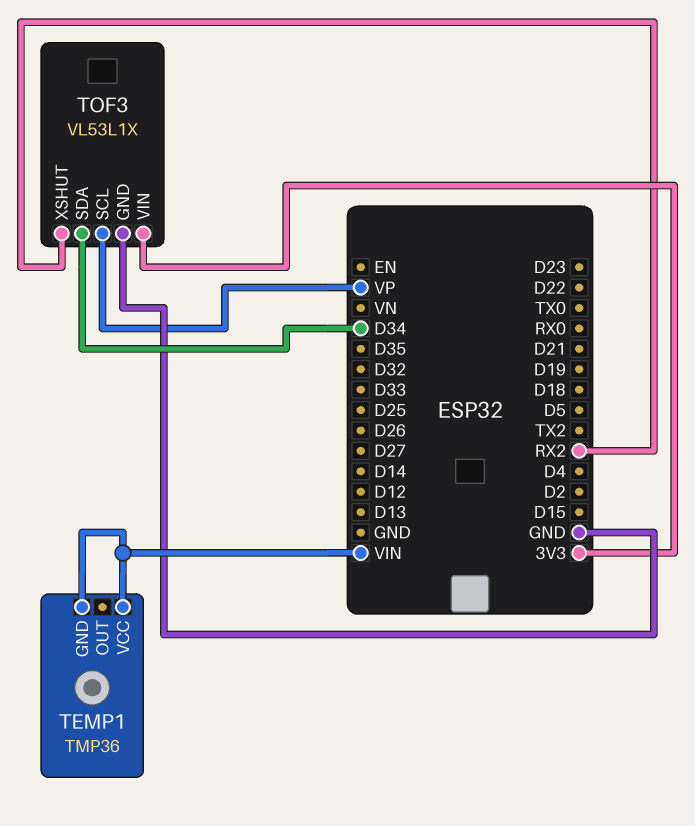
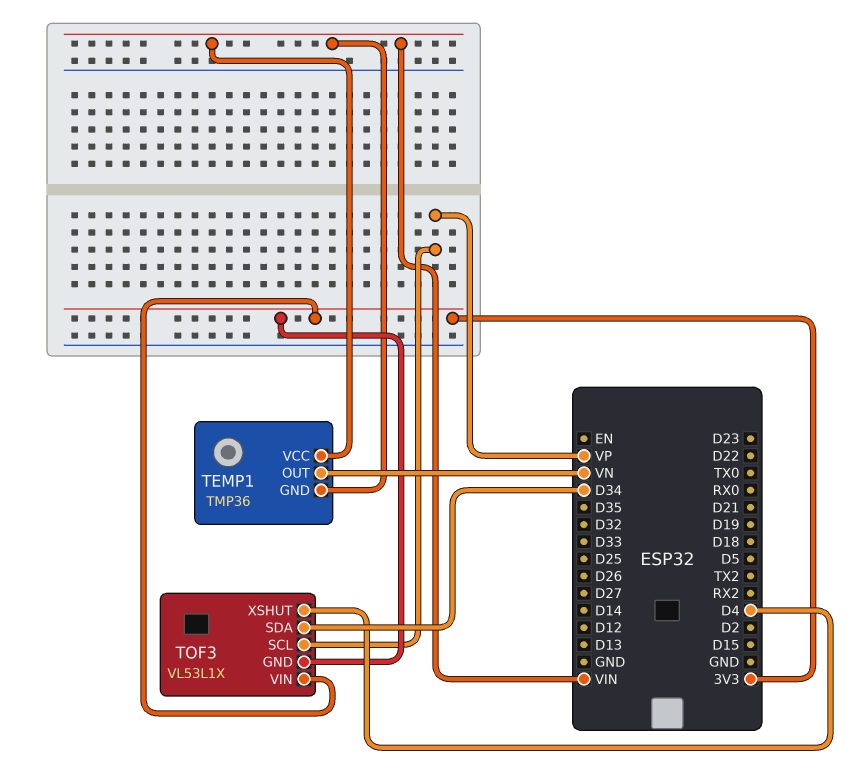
TEMP1 pin OUT: none -> VN
TOF3 pin GND: GND -> 3V3
TOF3 pin XSHUT: RX2 -> D4

